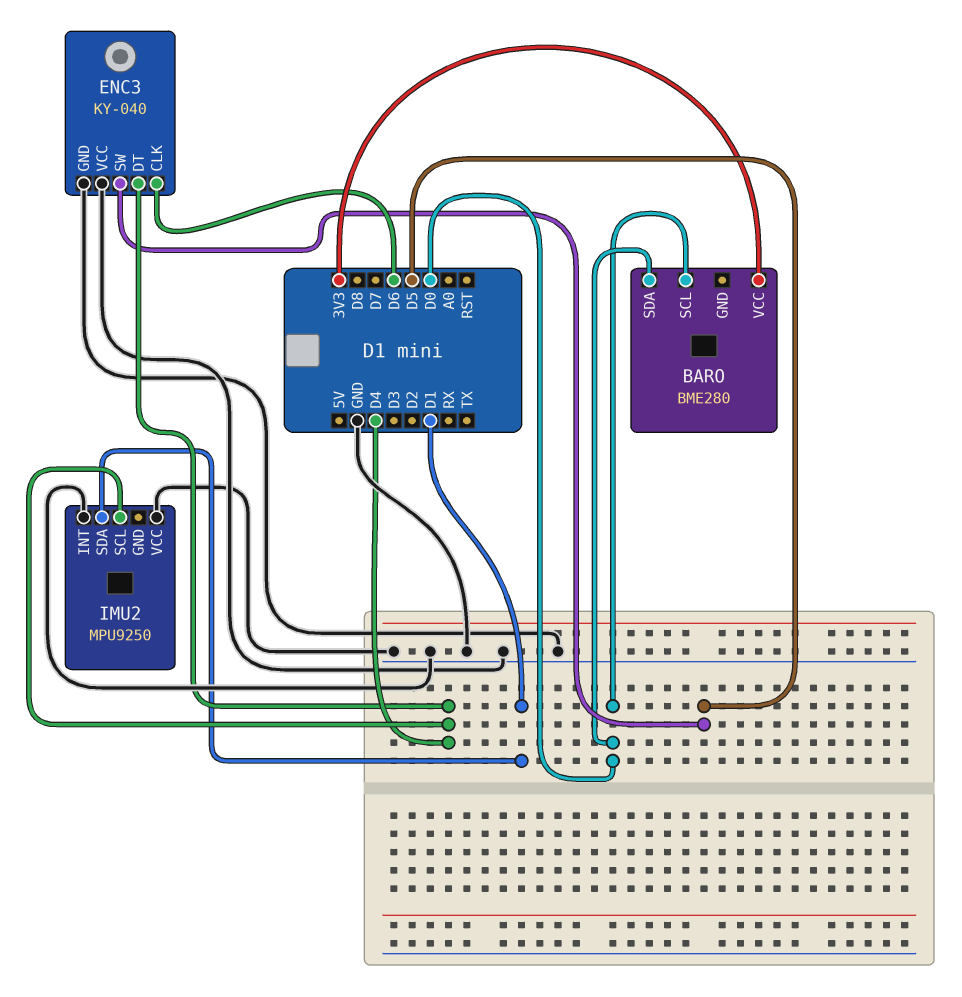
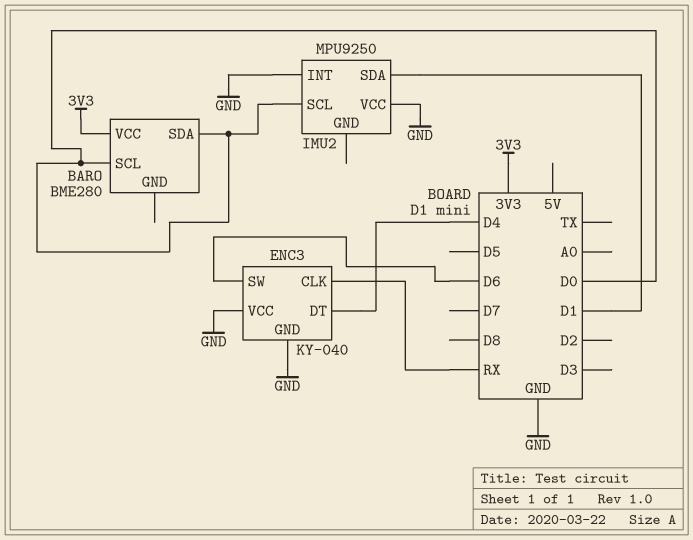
ENC3 pin CLK: D6 -> RX
ENC3 pin SW: D5 -> D6
IMU2 pin SCL: D4 -> D0

